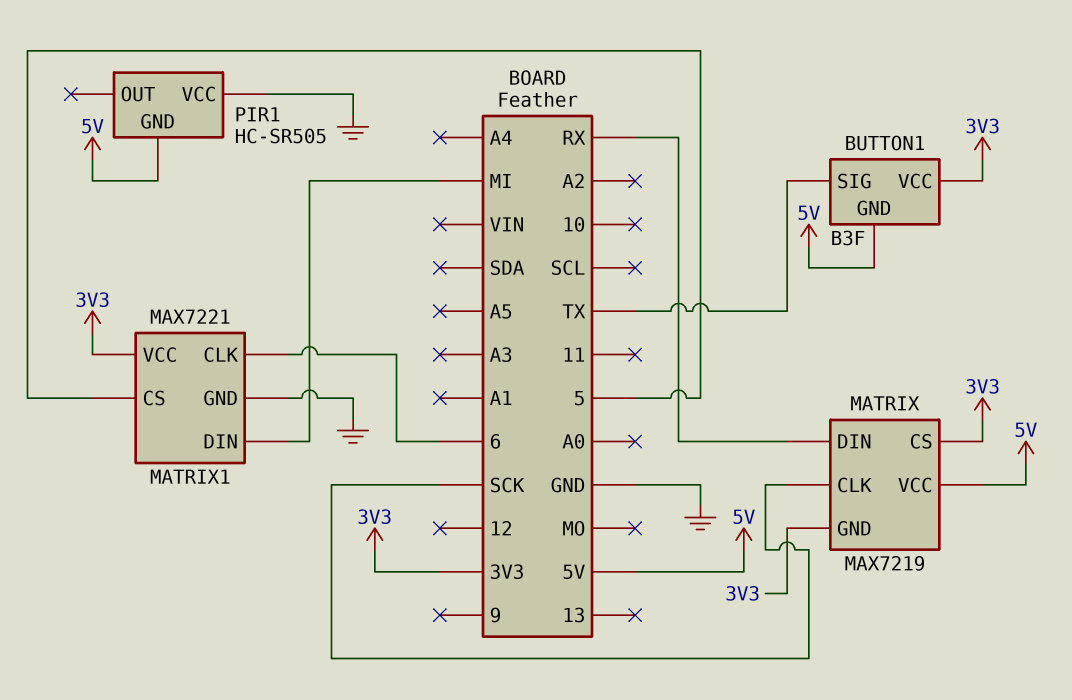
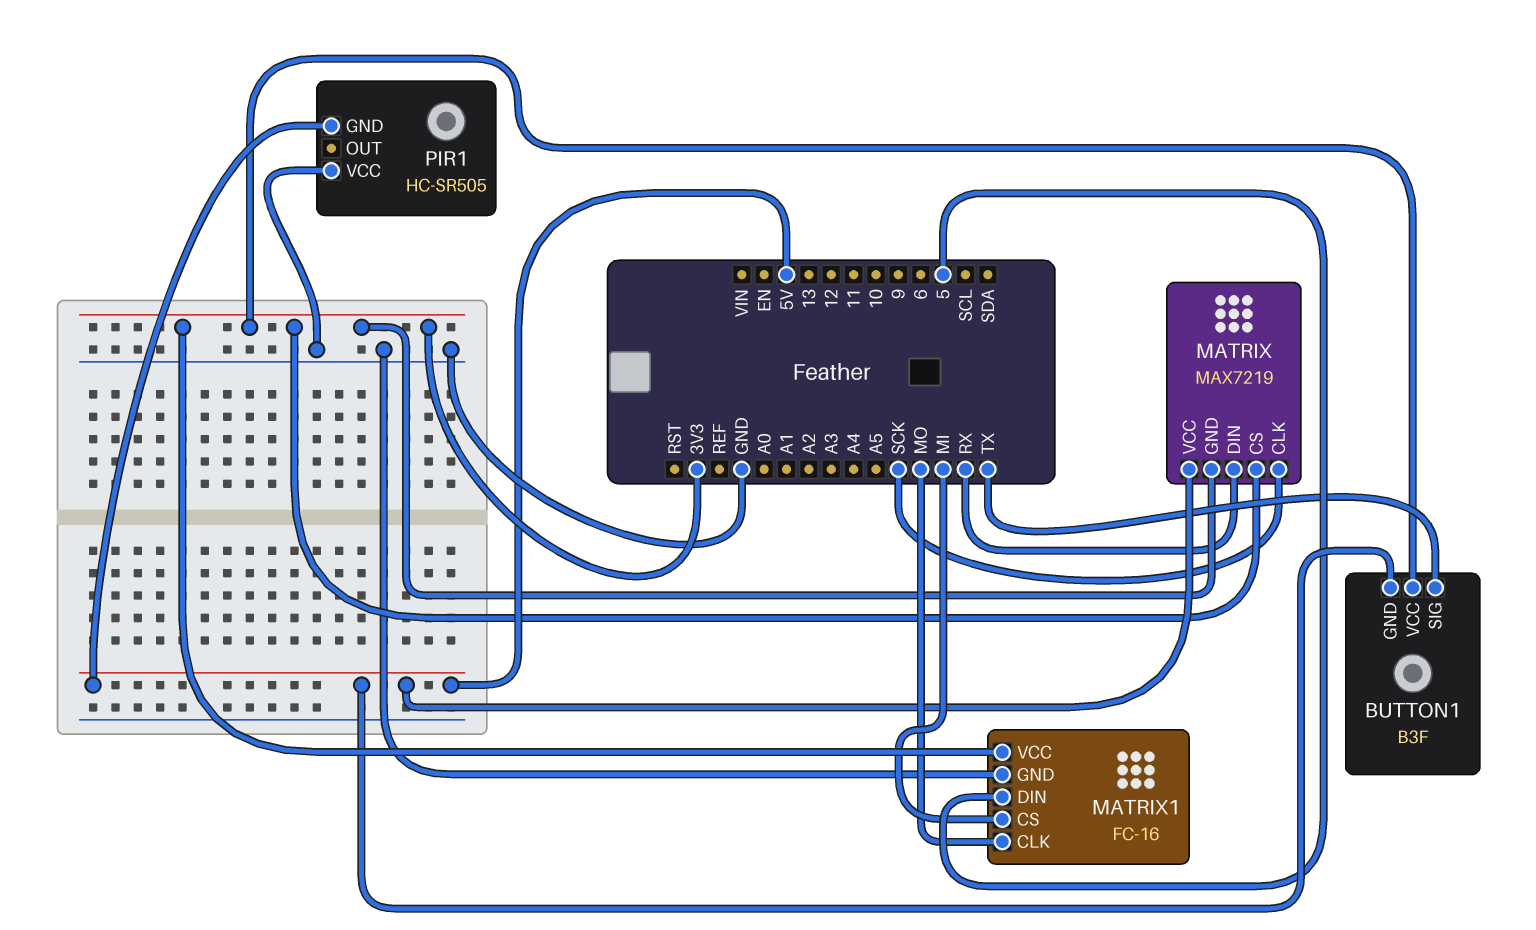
MATRIX1: MAX7221 -> FC-16
MATRIX1 pin CLK: 6 -> MO
MATRIX1 pin CS: 5 -> MI
MATRIX1 pin DIN: MI -> 5

